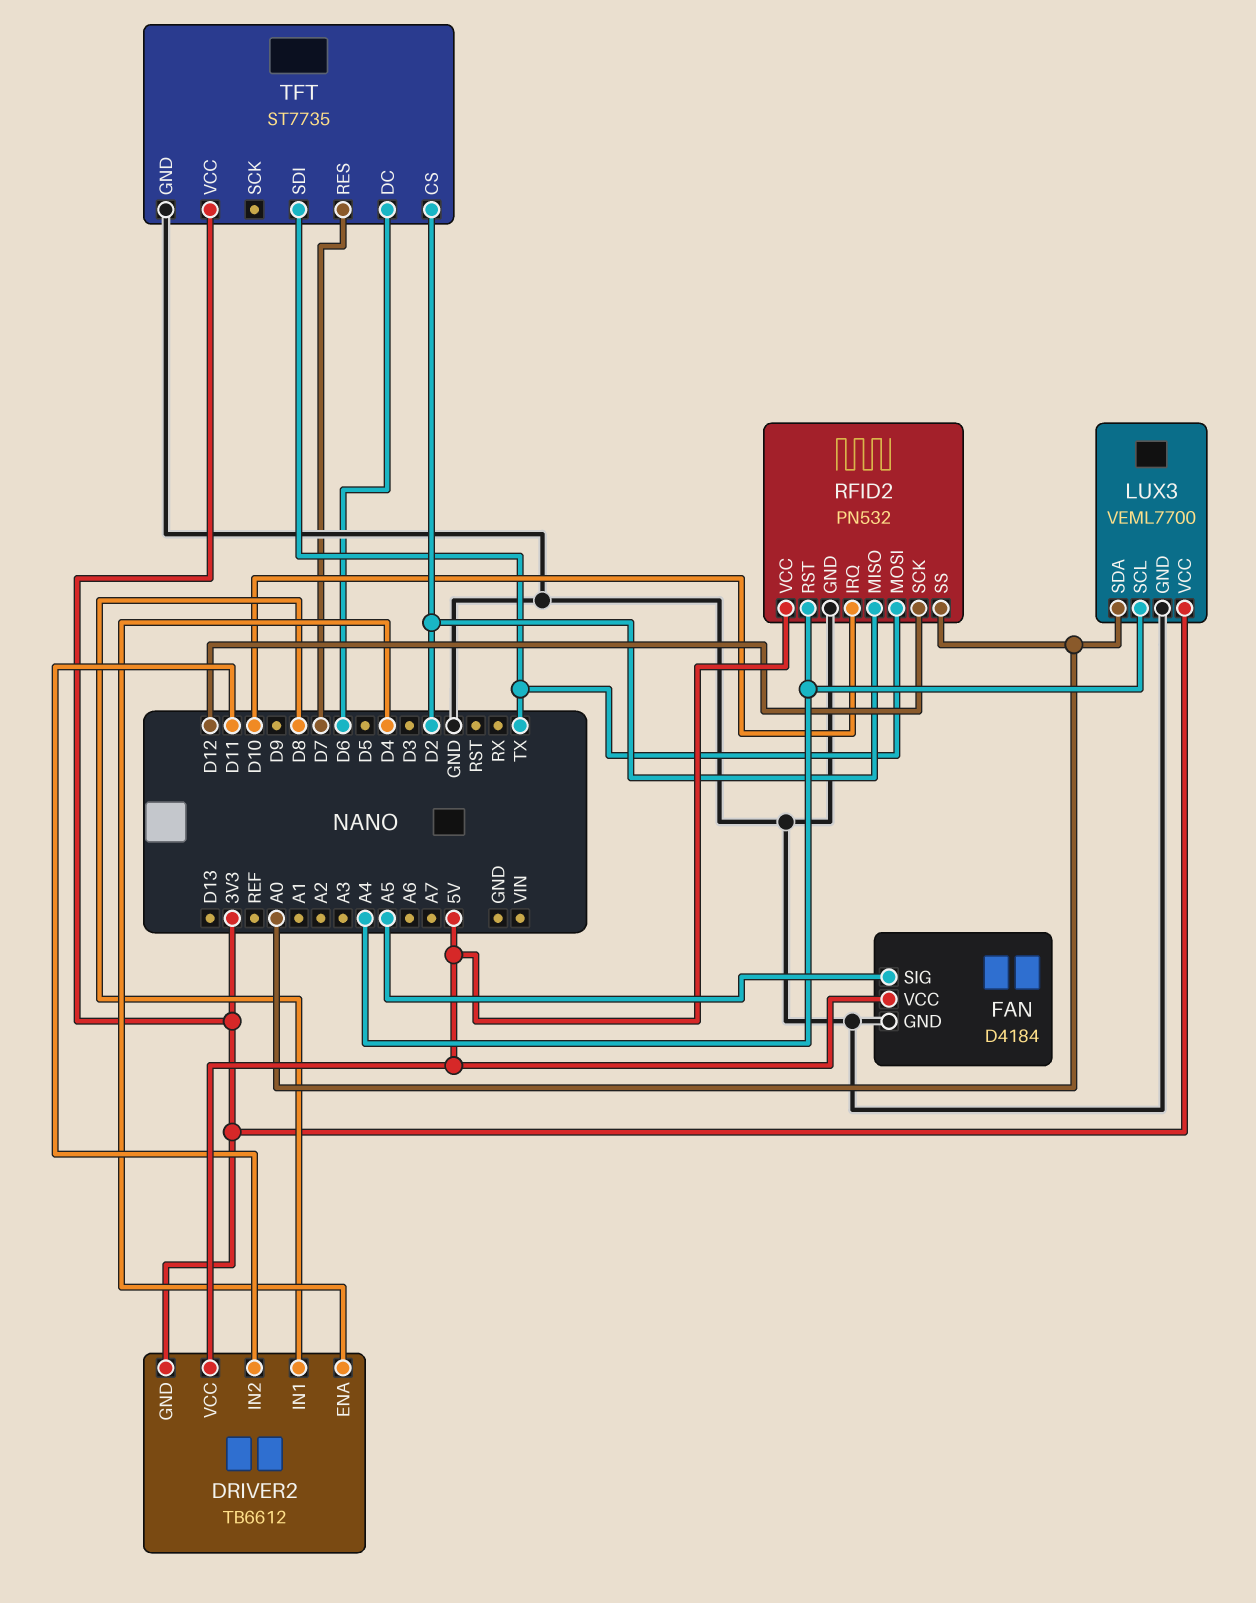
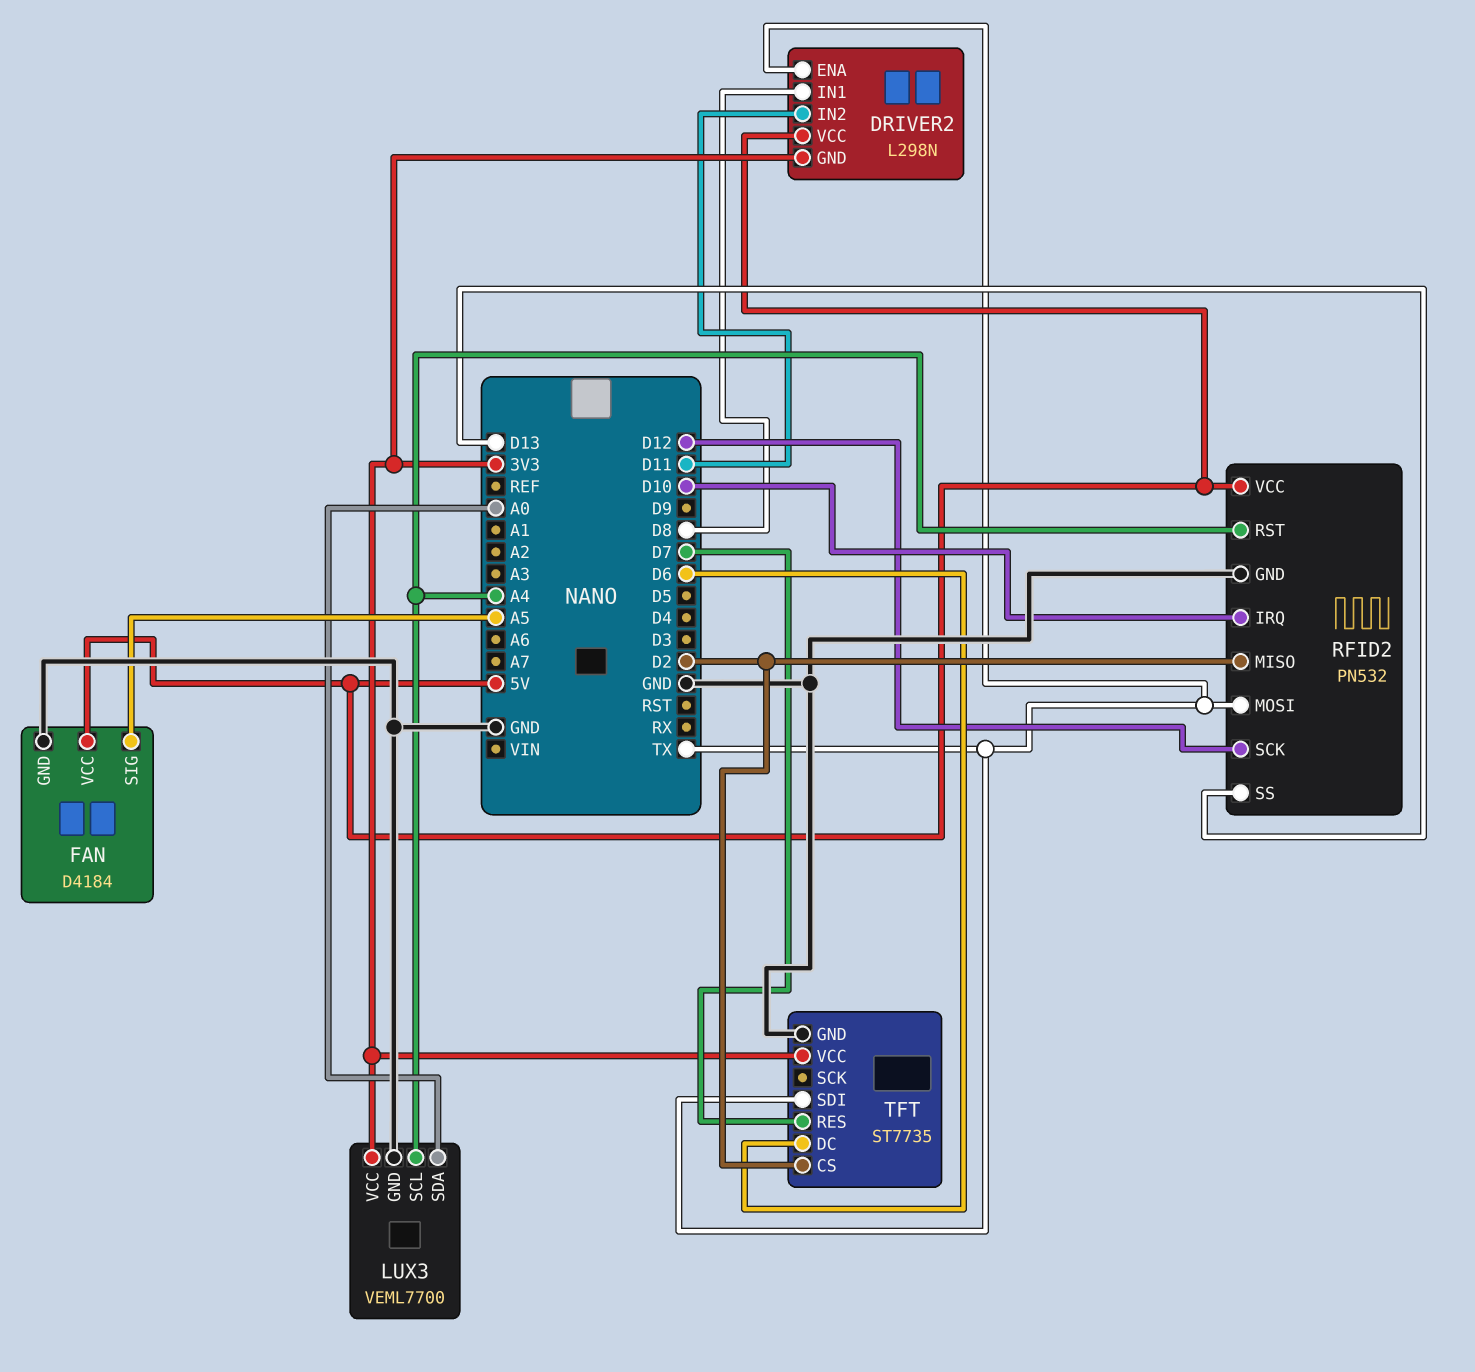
DRIVER2: TB6612 -> L298N
DRIVER2 pin ENA: D4 -> TX
RFID2 pin SS: A0 -> D13

